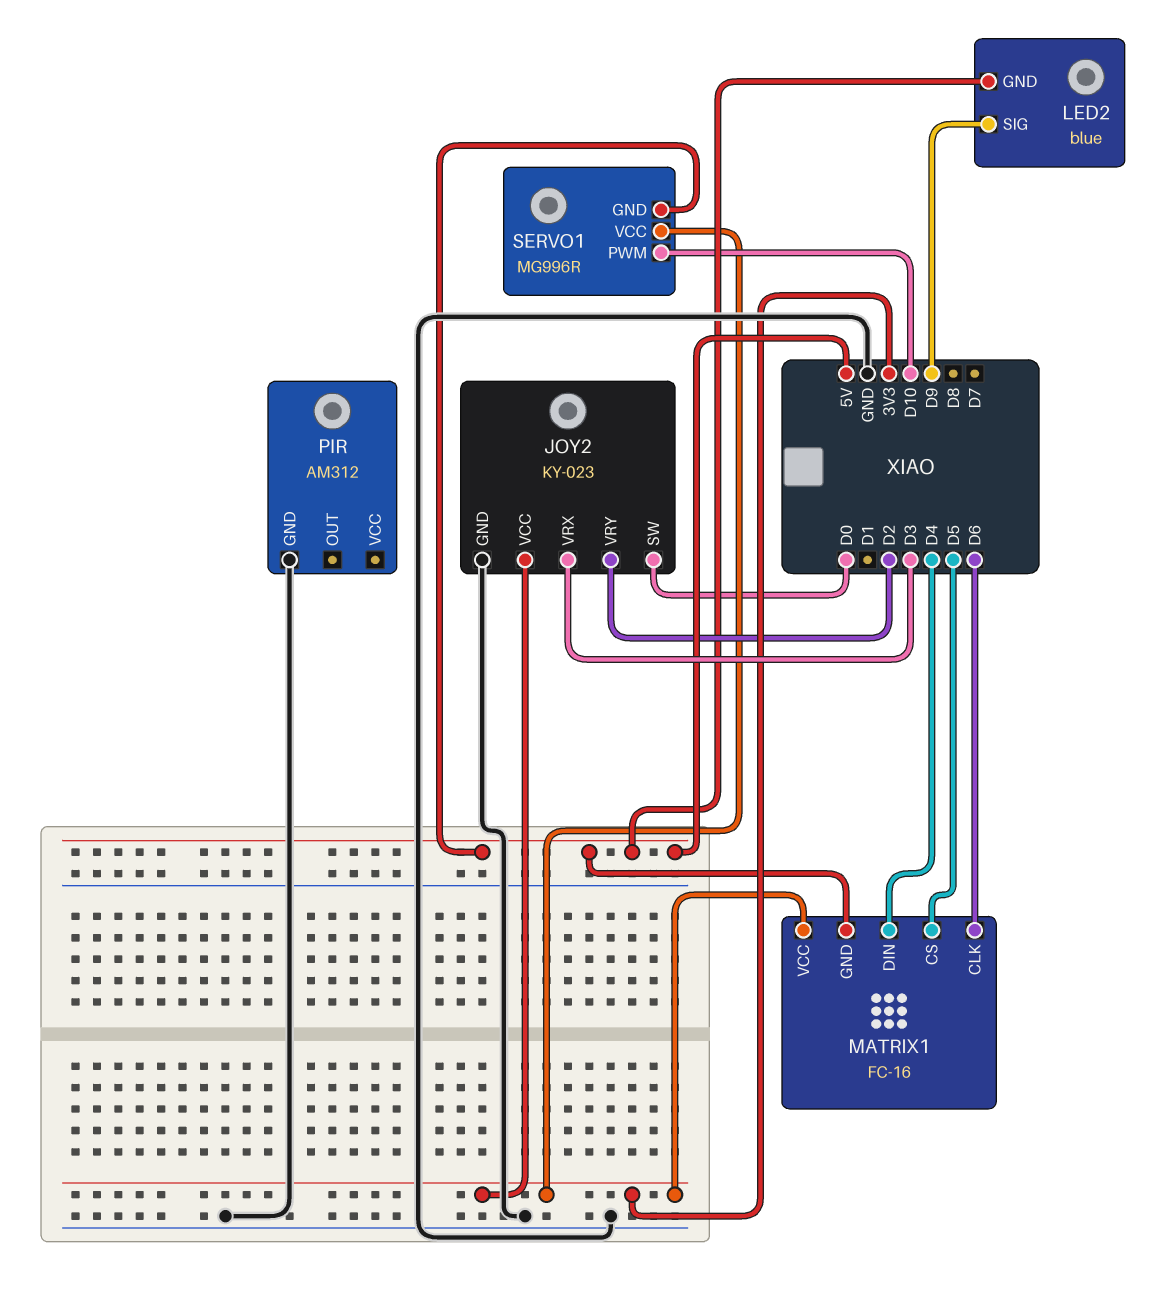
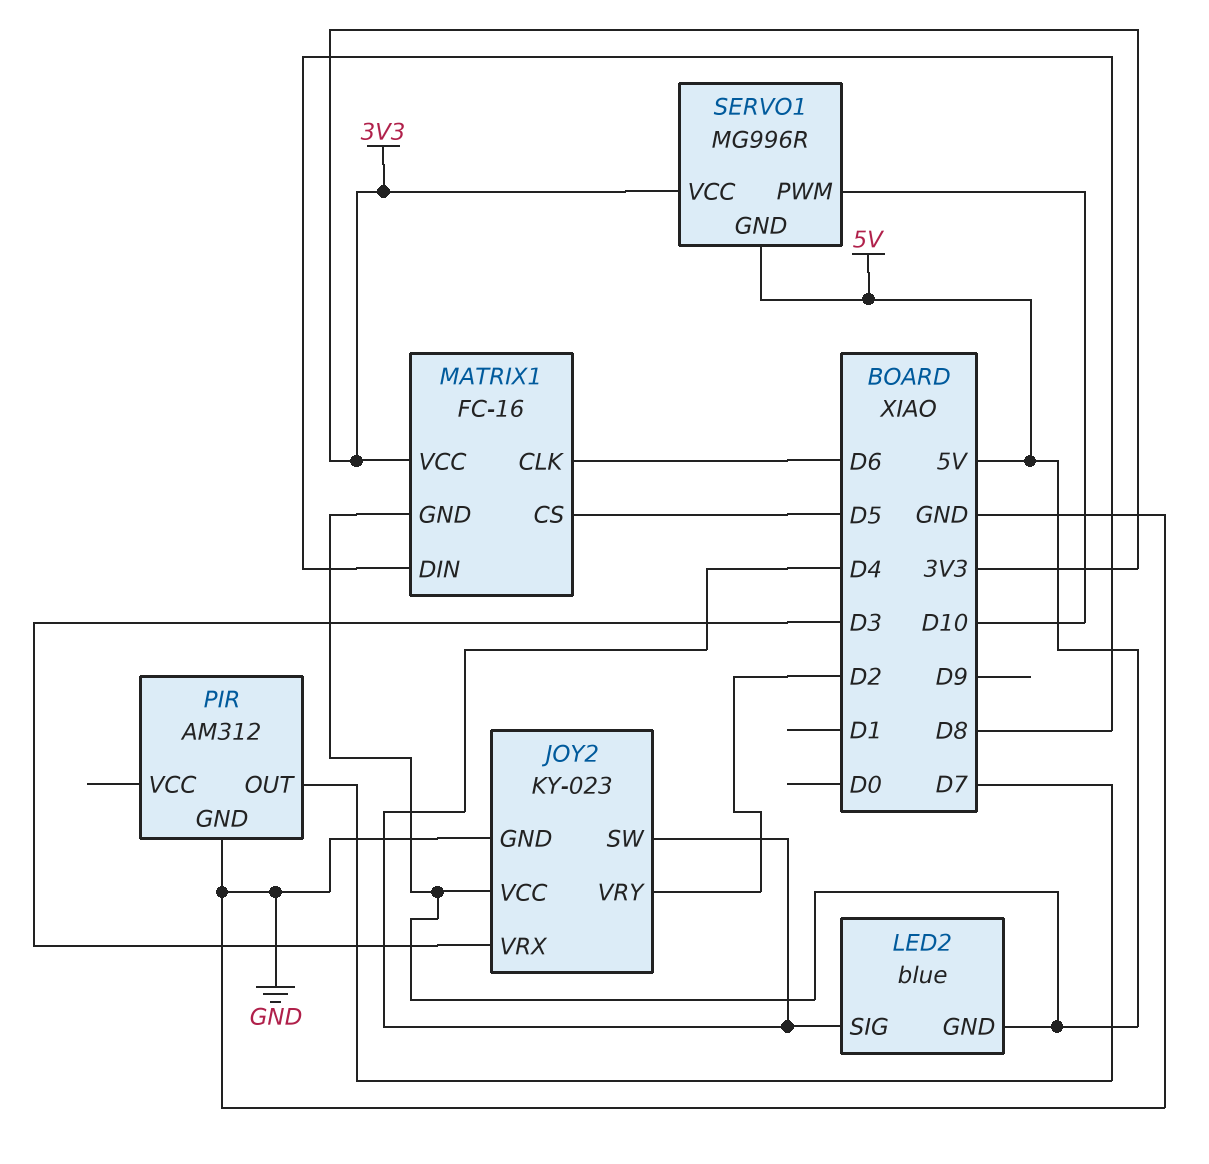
JOY2 pin SW: D0 -> D4
JOY2 pin VCC: 3V3 -> 5V
LED2 pin SIG: D9 -> D4
MATRIX1 pin DIN: D4 -> D8
PIR pin OUT: none -> D7

